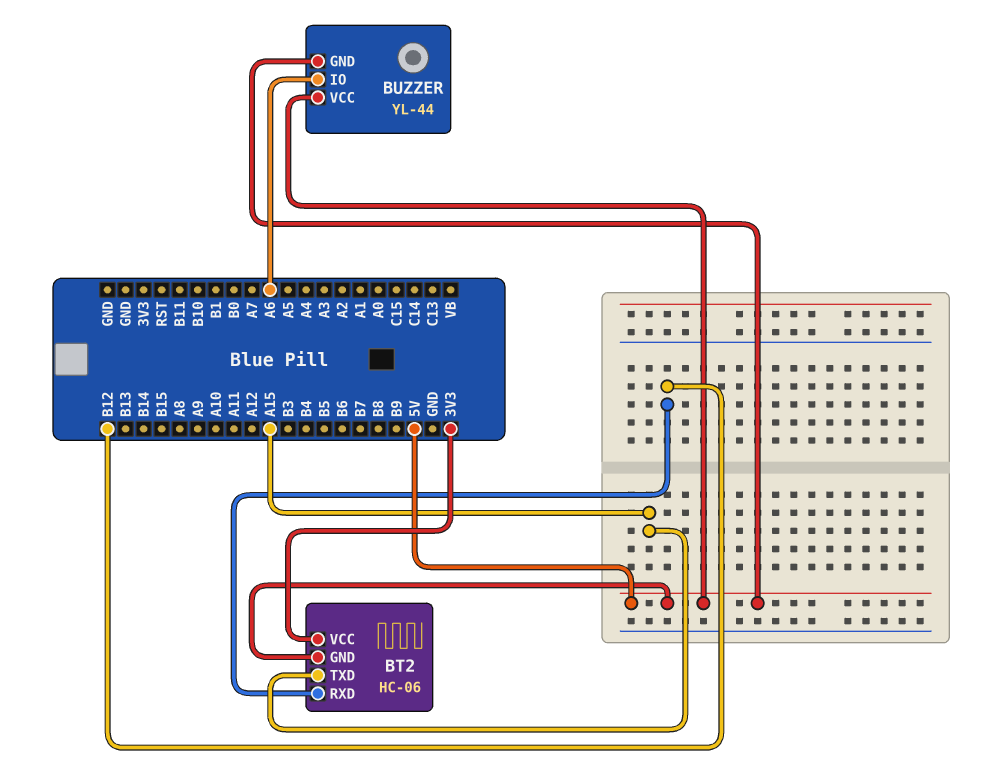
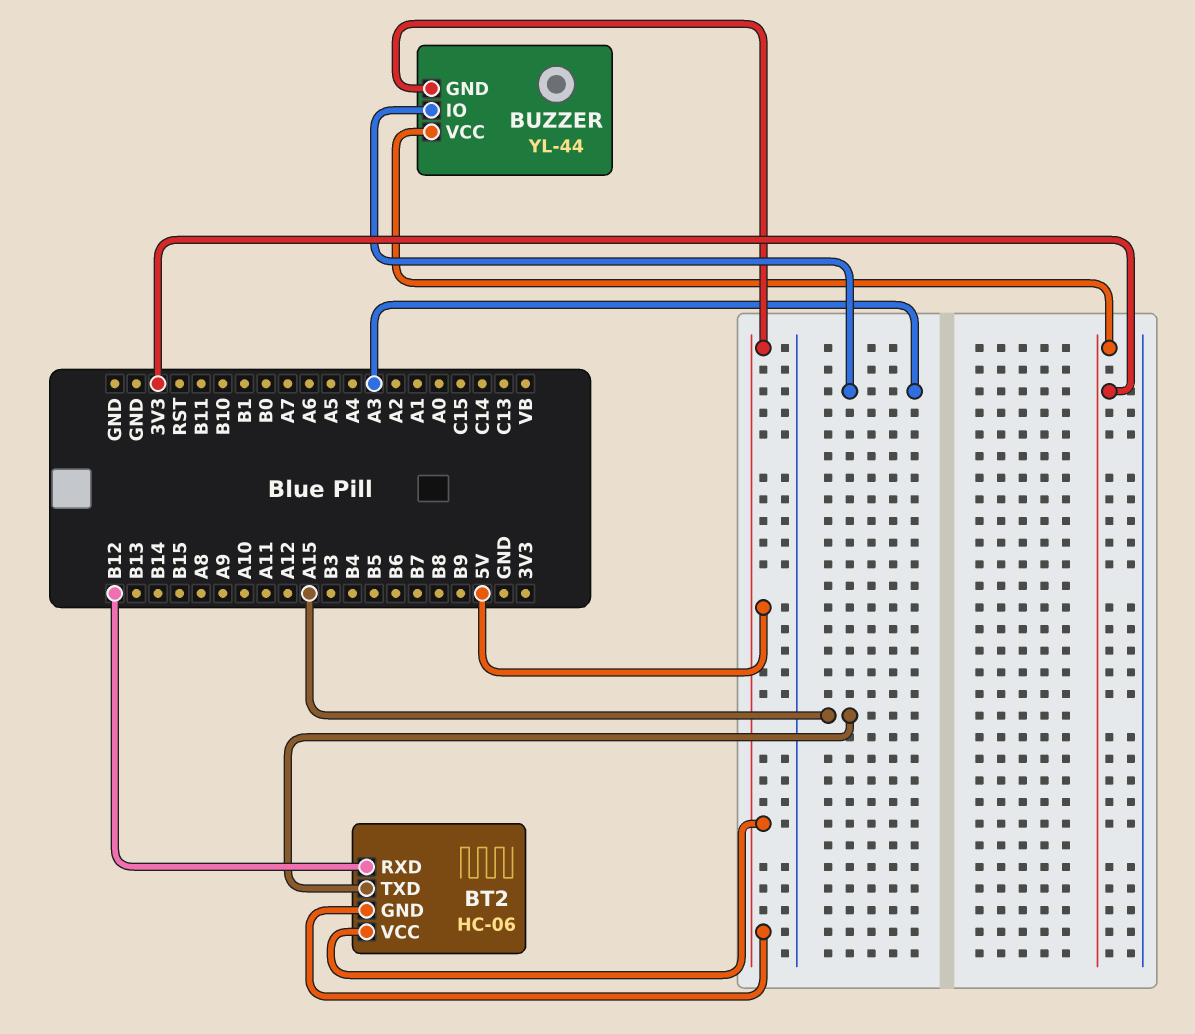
BT2 pin VCC: 3V3 -> 5V
BUZZER pin IO: A6 -> A3
BUZZER pin VCC: 5V -> 3V3

